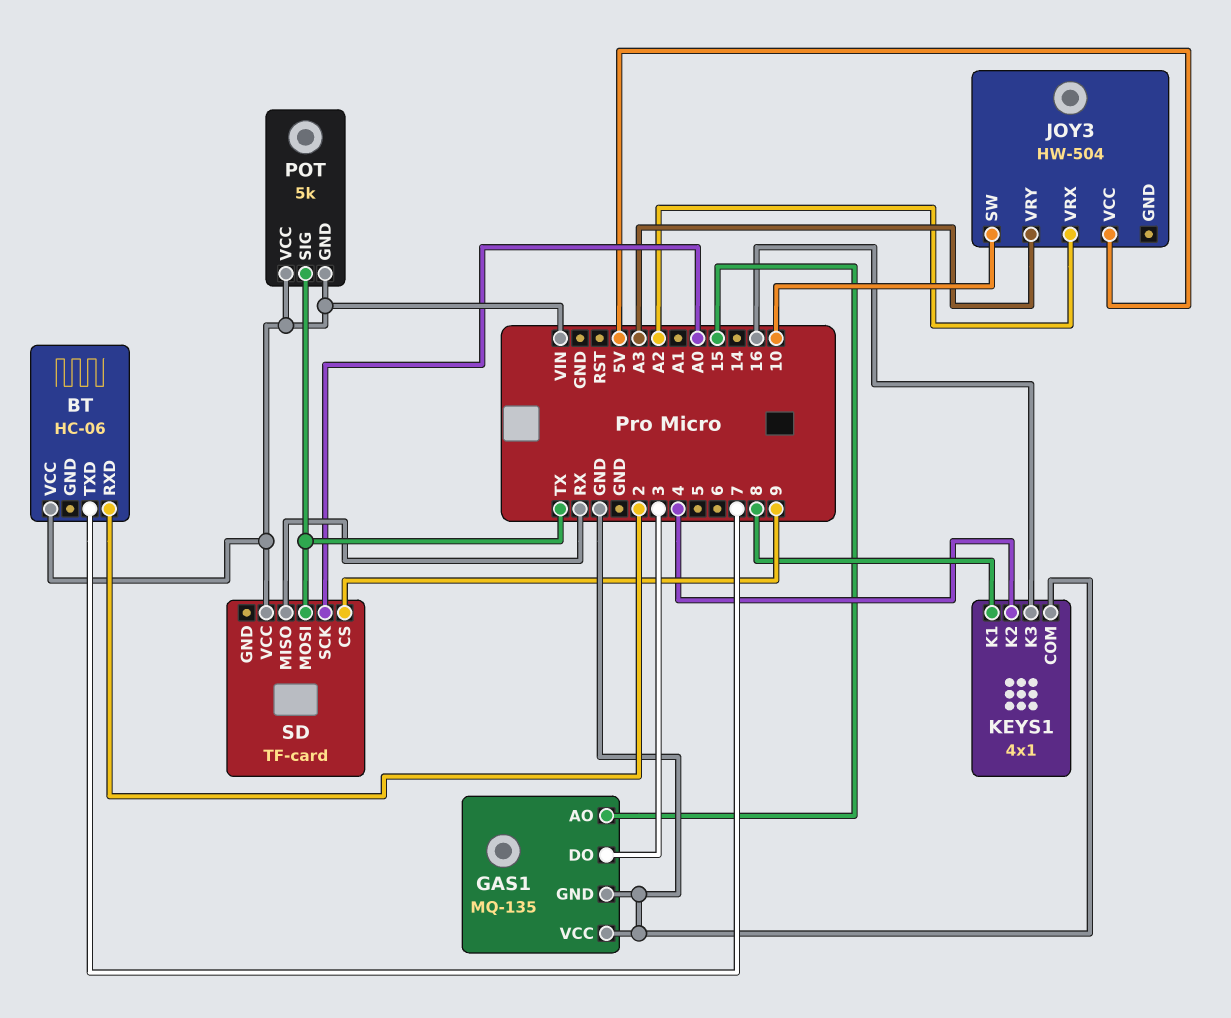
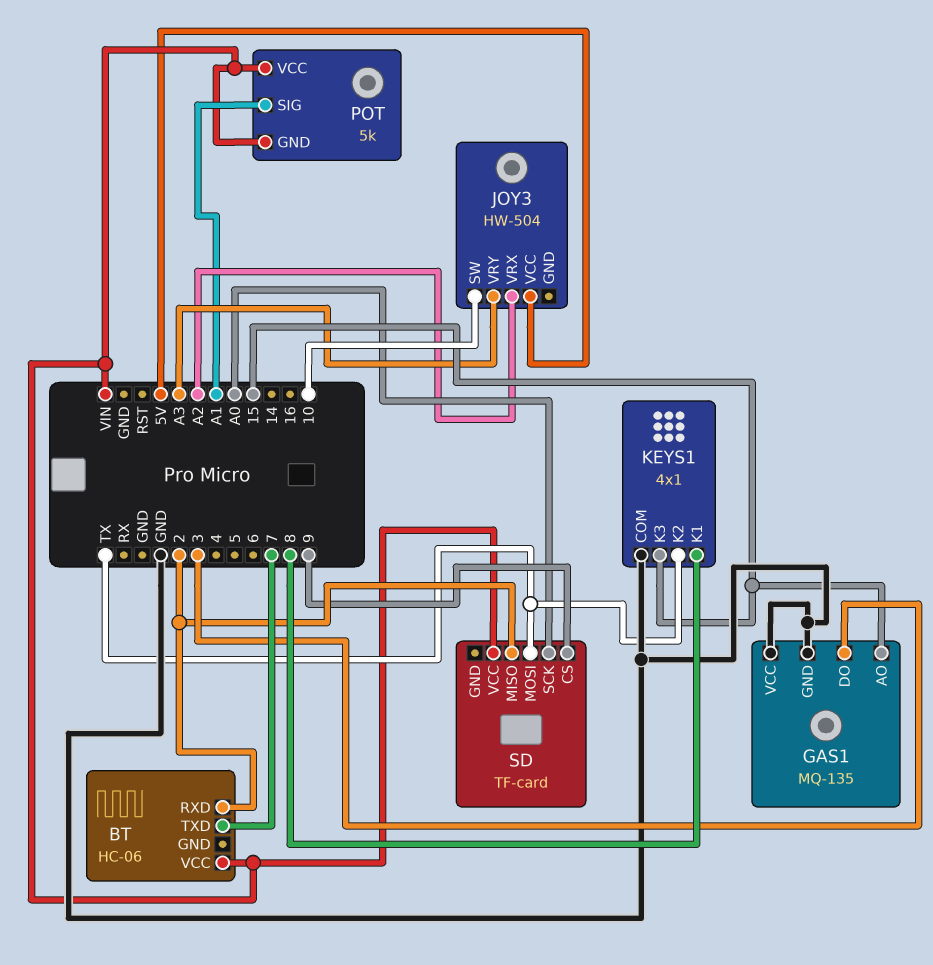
KEYS1 pin K2: 4 -> TX
KEYS1 pin K3: 16 -> 15
POT pin SIG: TX -> A1
SD pin MISO: RX -> 2

